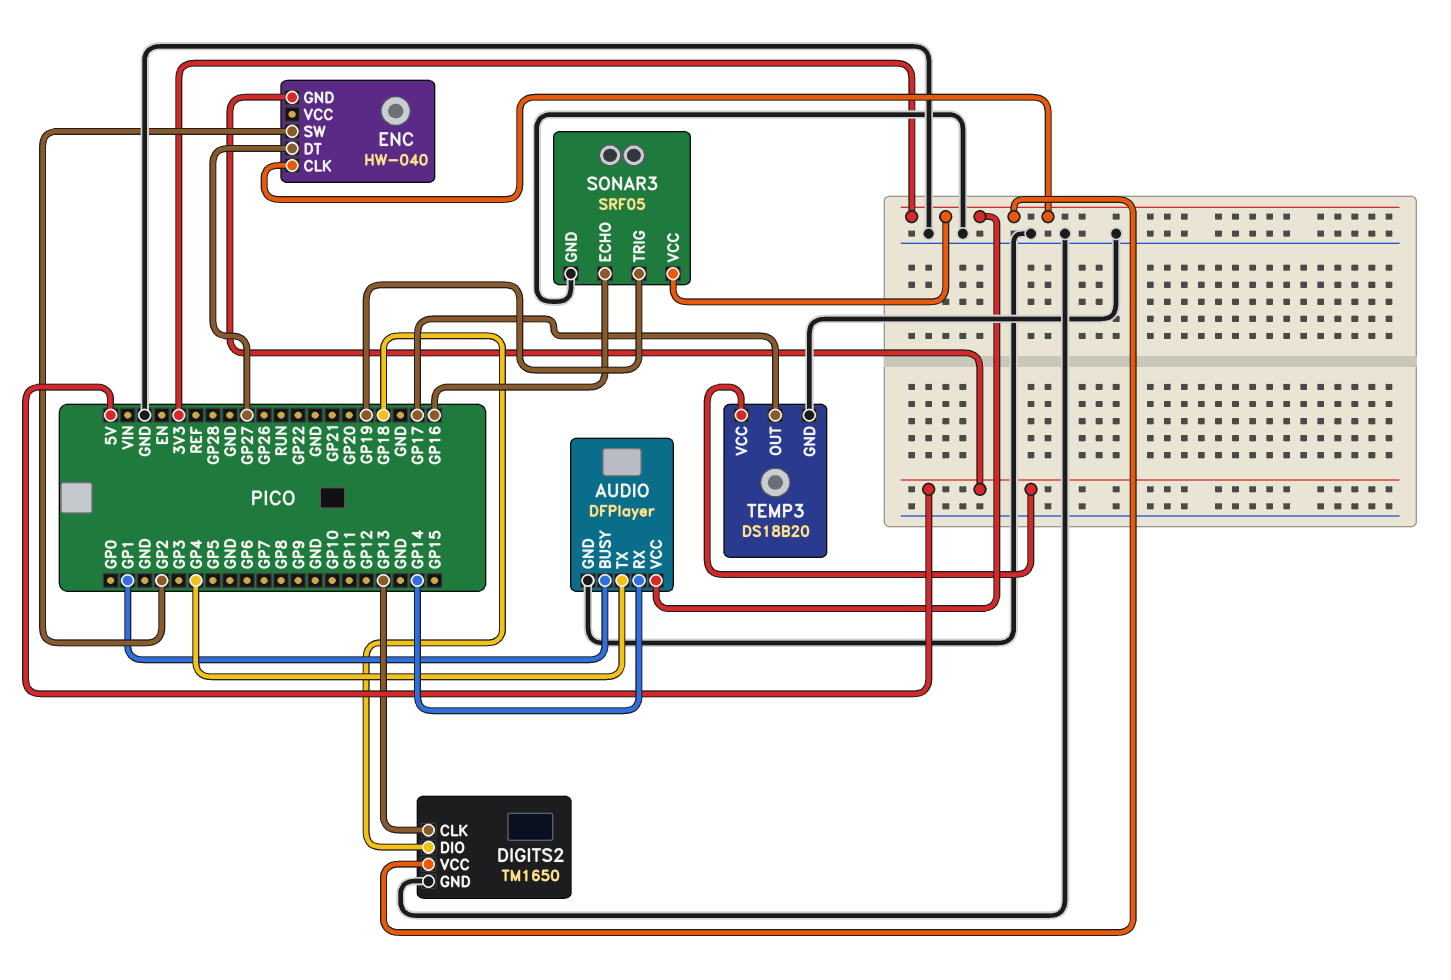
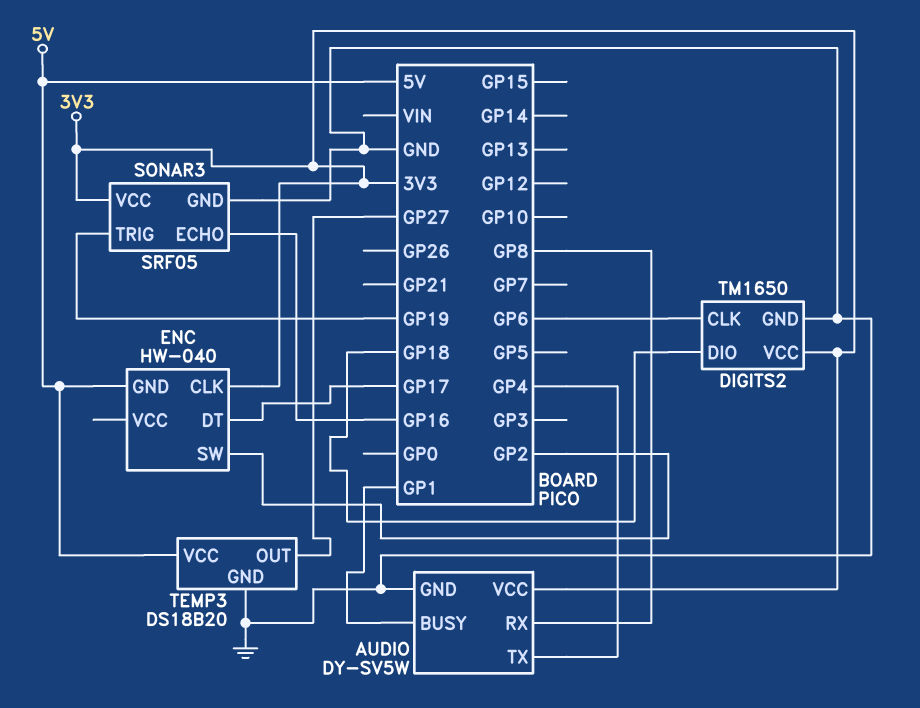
AUDIO: DFPlayer -> DY-SV5W
AUDIO pin RX: GP14 -> GP8
DIGITS2 pin CLK: GP13 -> GP6
ENC pin DT: GP27 -> GP17
TEMP3 pin OUT: GP17 -> GP27

